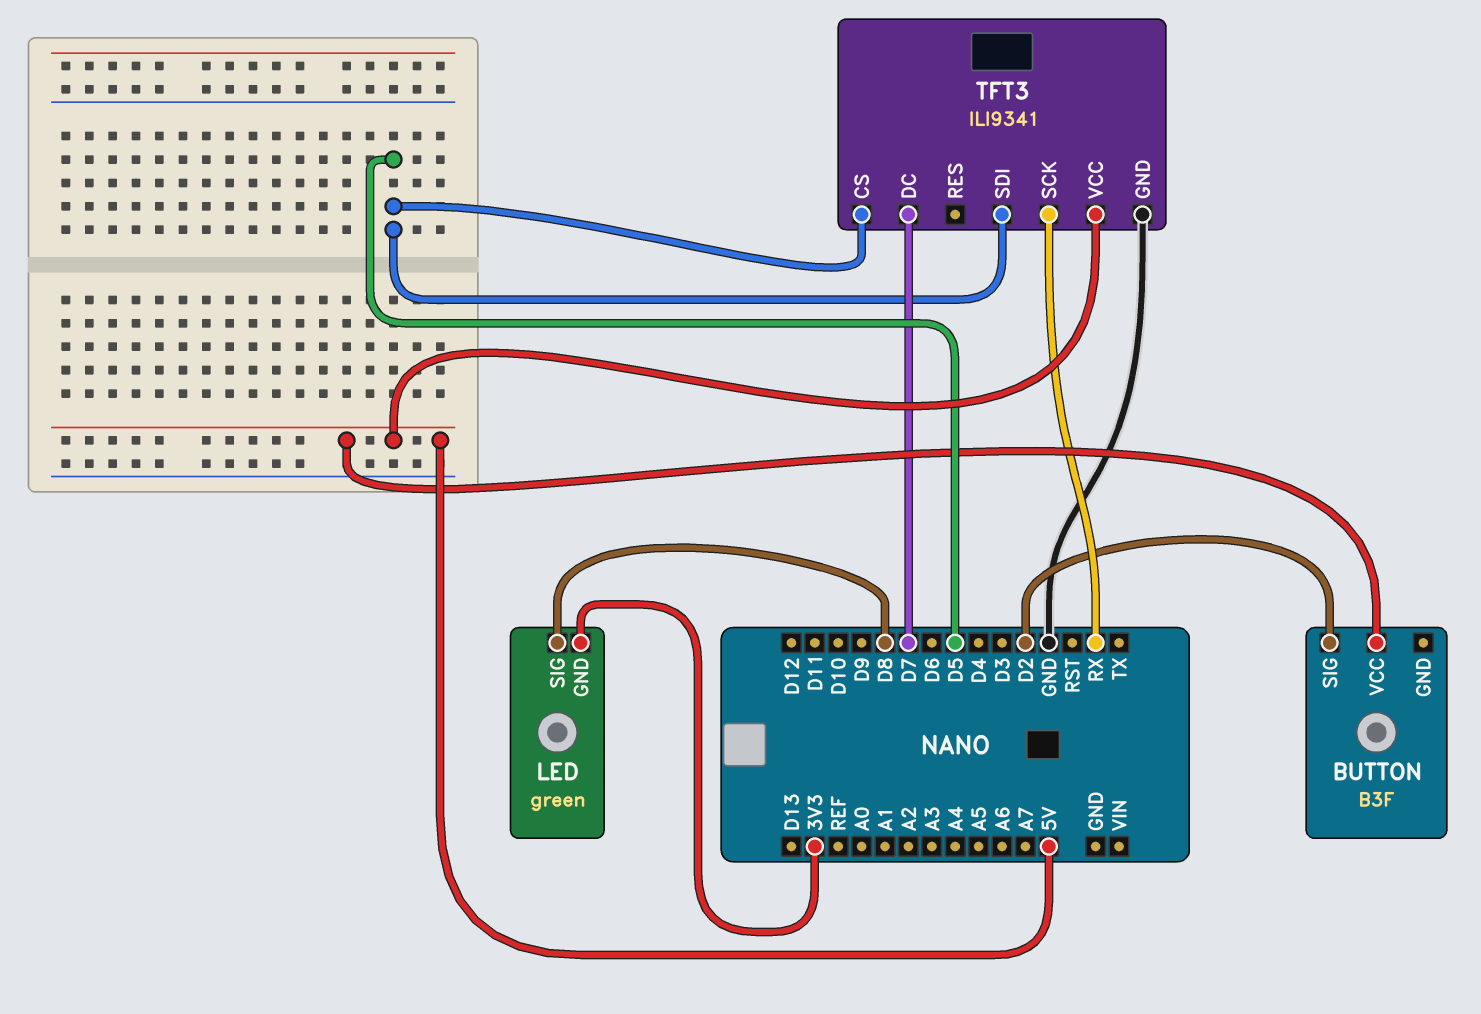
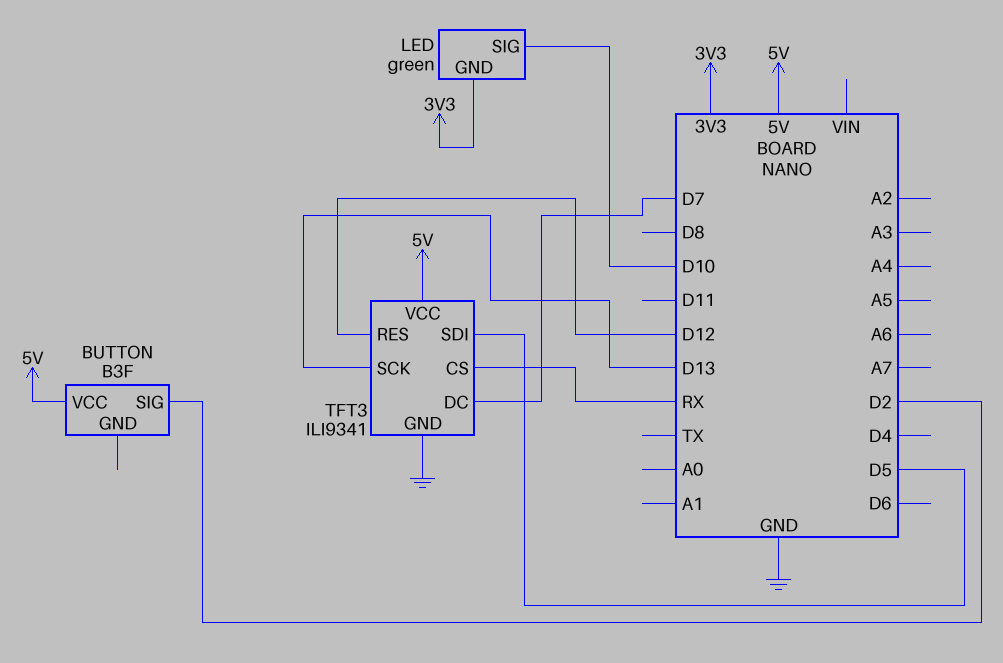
LED pin SIG: D8 -> D10
TFT3 pin CS: D5 -> RX
TFT3 pin RES: none -> D12
TFT3 pin SCK: RX -> D13

